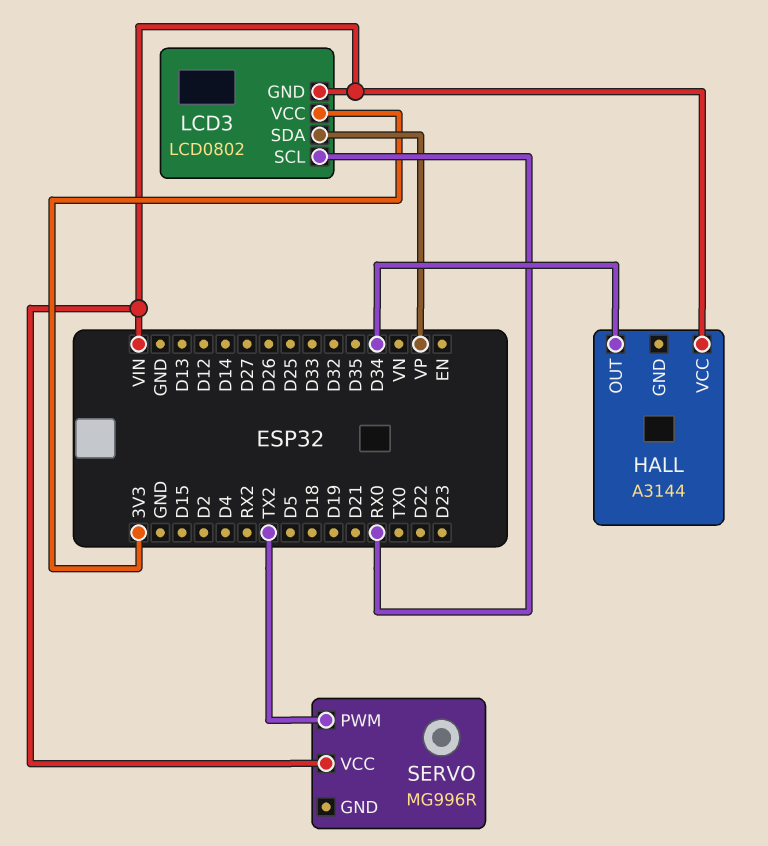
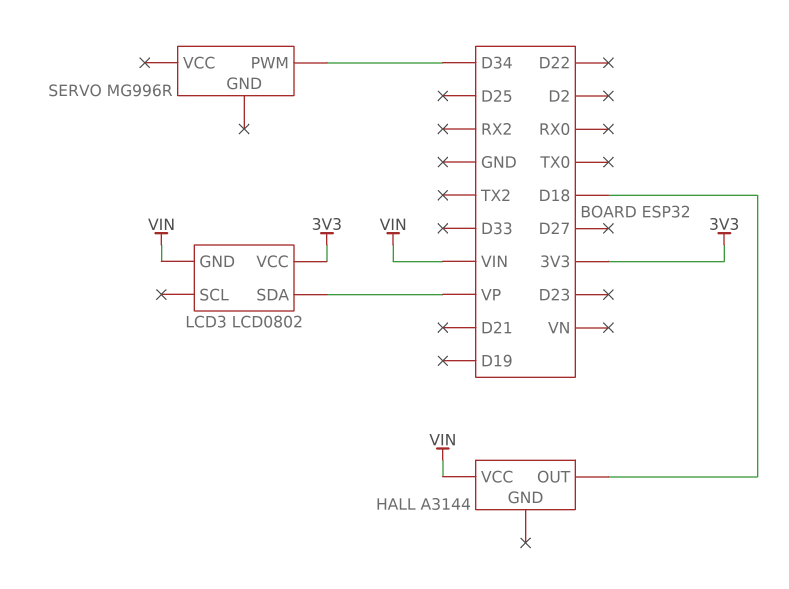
HALL pin OUT: D34 -> D18
LCD3 pin SCL: RX0 -> none
SERVO pin PWM: TX2 -> D34
SERVO pin VCC: VIN -> none

